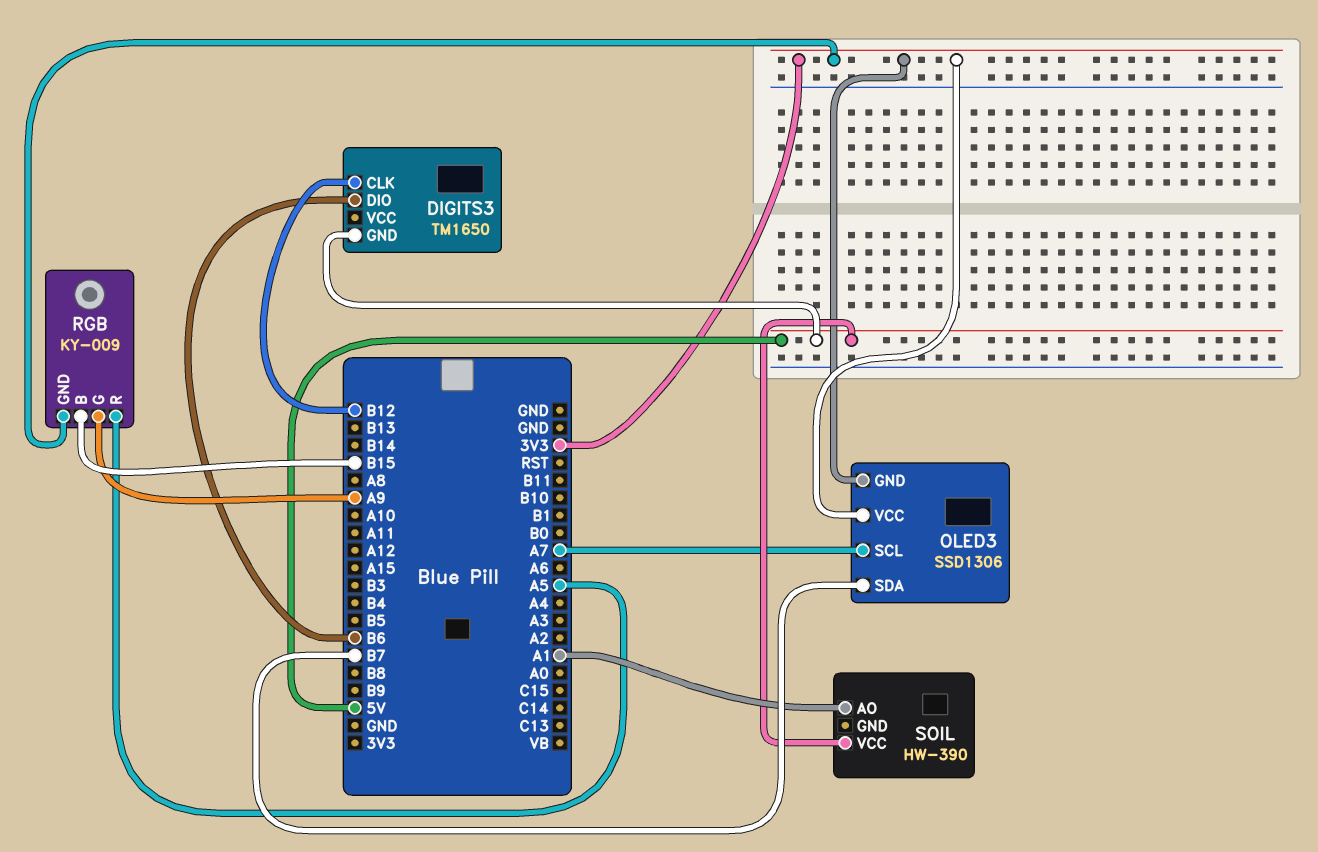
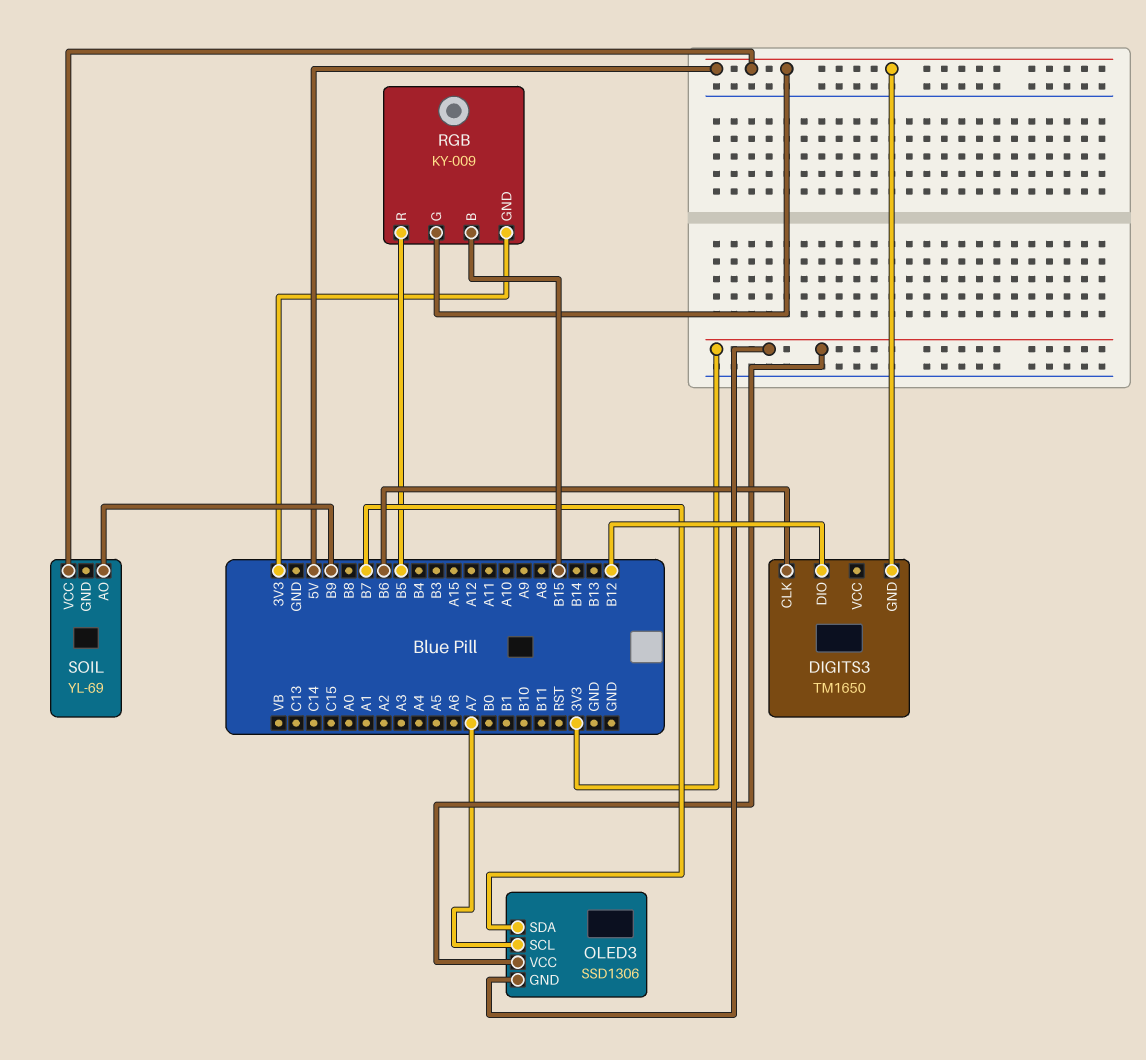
DIGITS3 pin CLK: B12 -> B6
DIGITS3 pin DIO: B6 -> B12
RGB pin G: A9 -> 5V
RGB pin R: A5 -> B5
SOIL: HW-390 -> YL-69
SOIL pin AO: A1 -> B9

